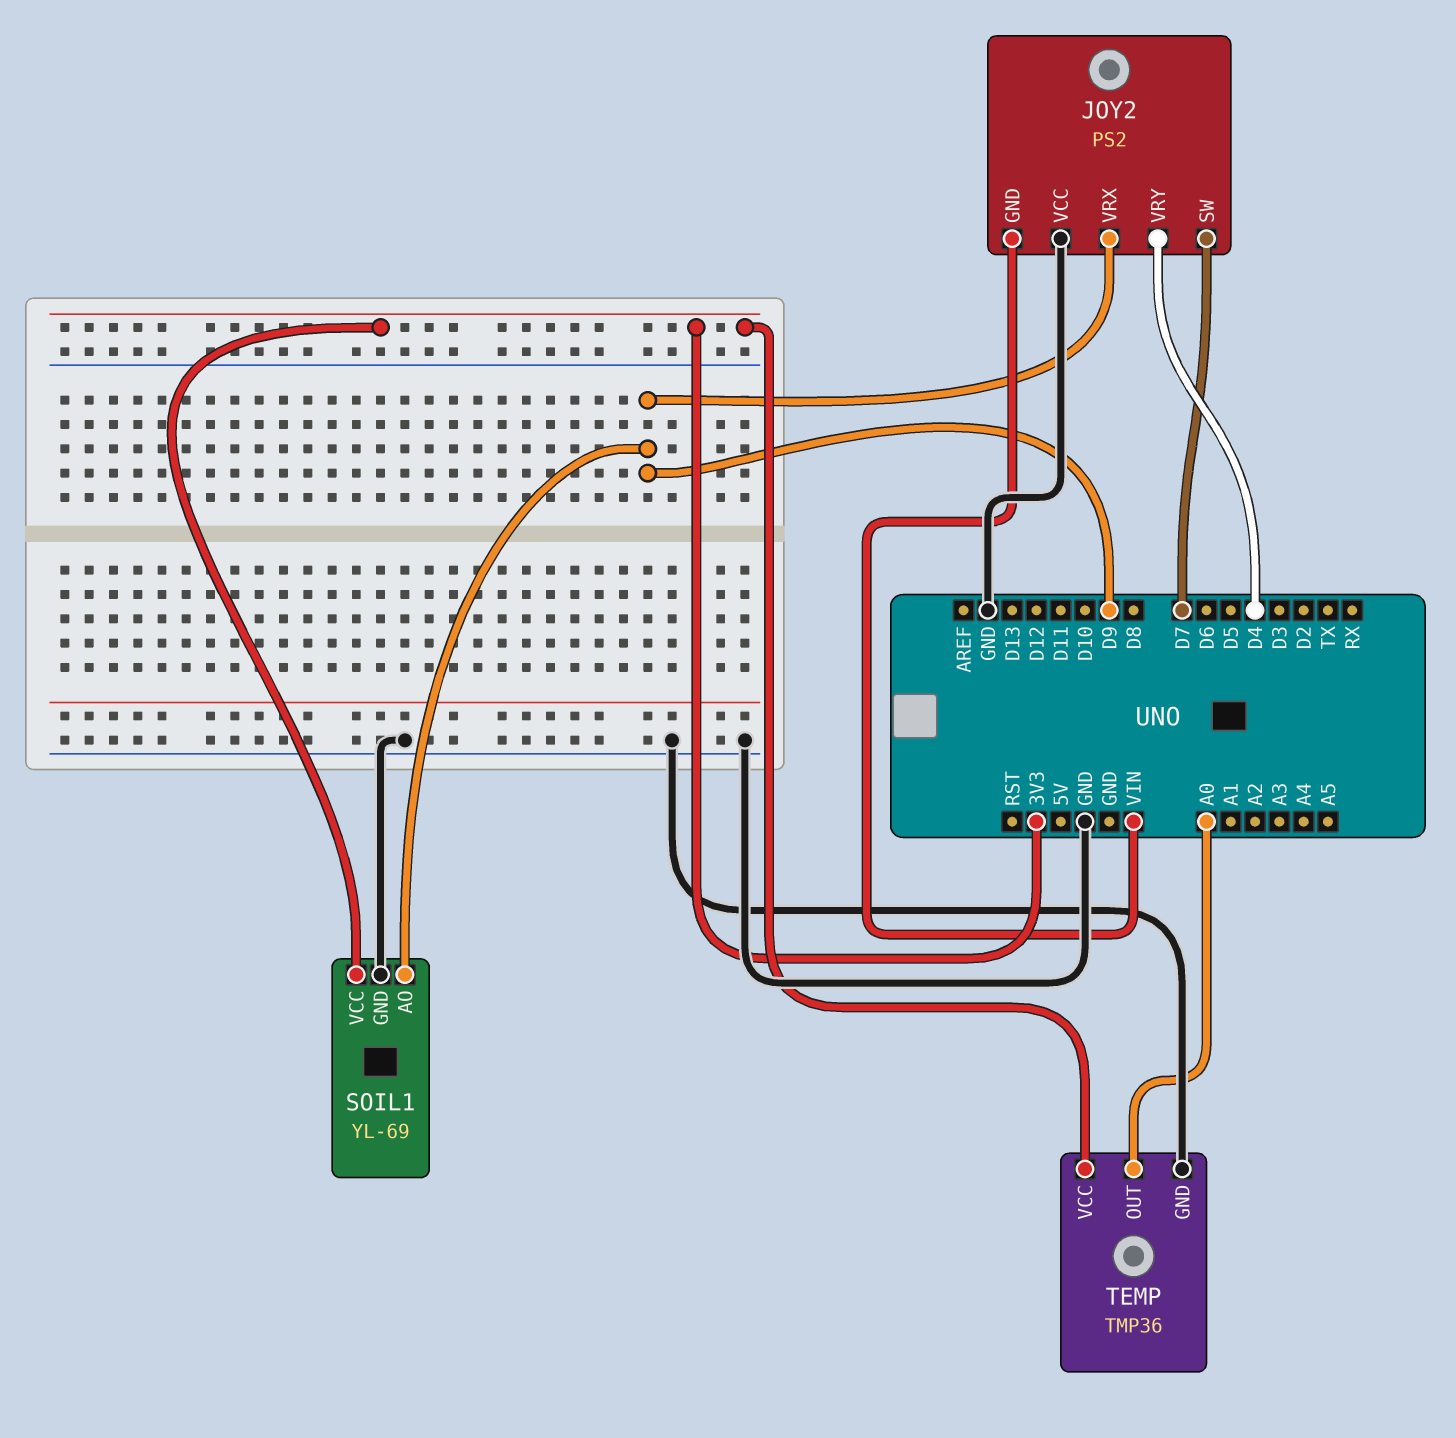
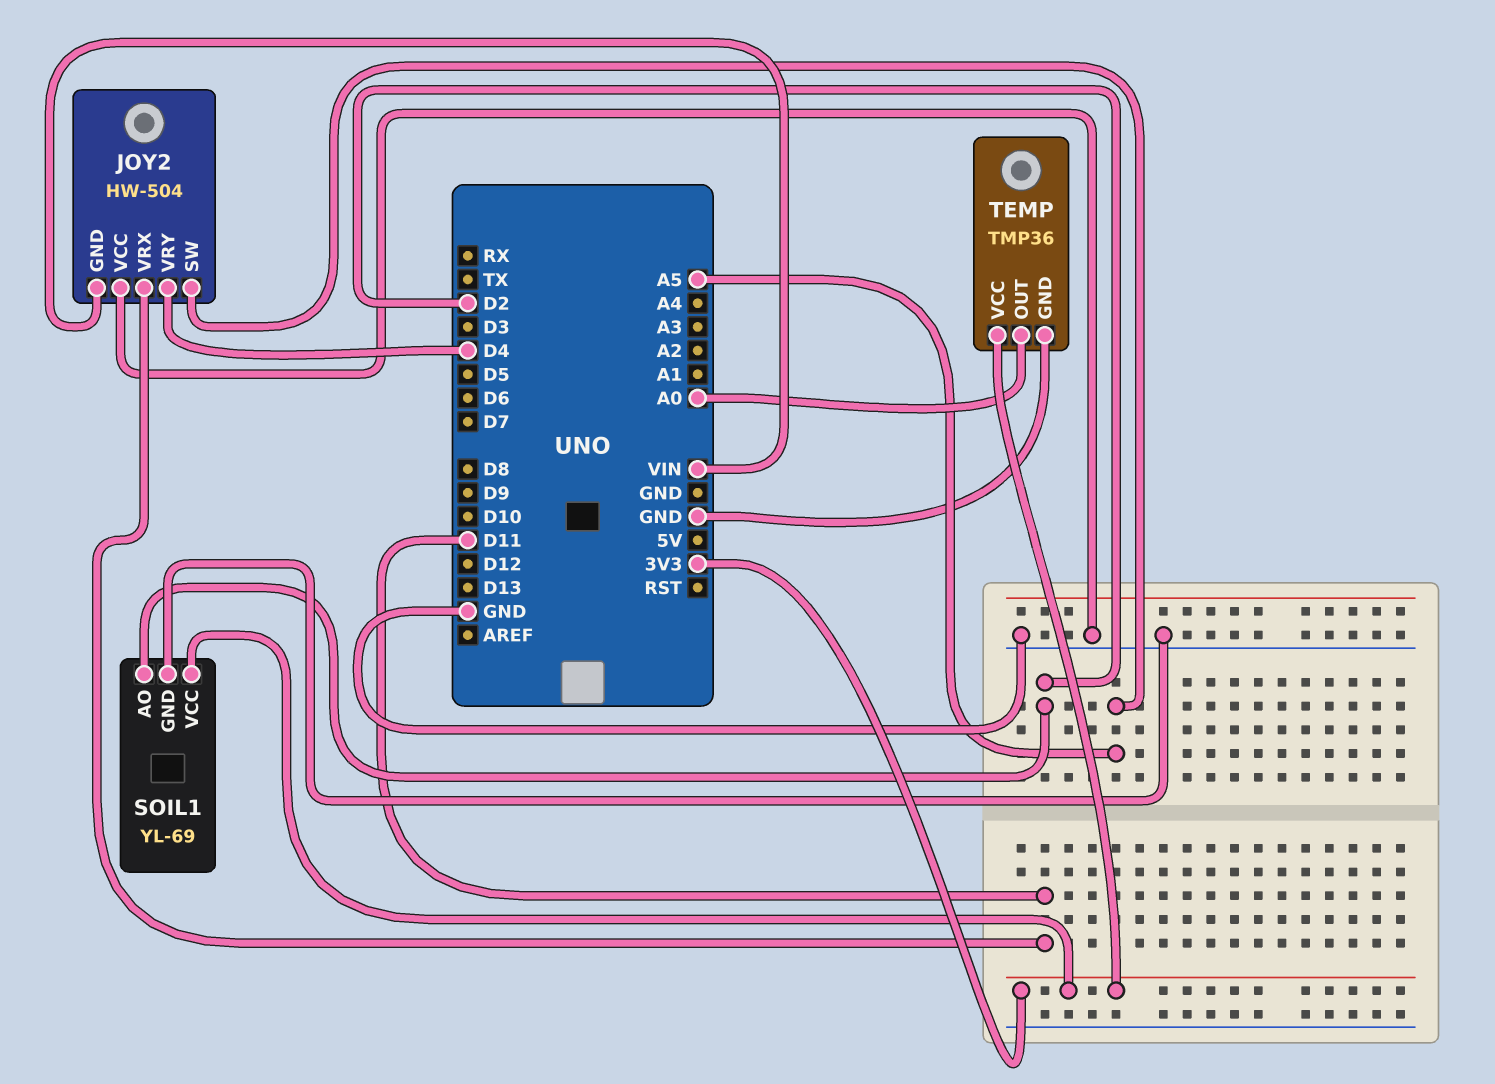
JOY2: PS2 -> HW-504
JOY2 pin SW: D7 -> A5
JOY2 pin VRX: D9 -> D11
SOIL1 pin AO: D9 -> D2

